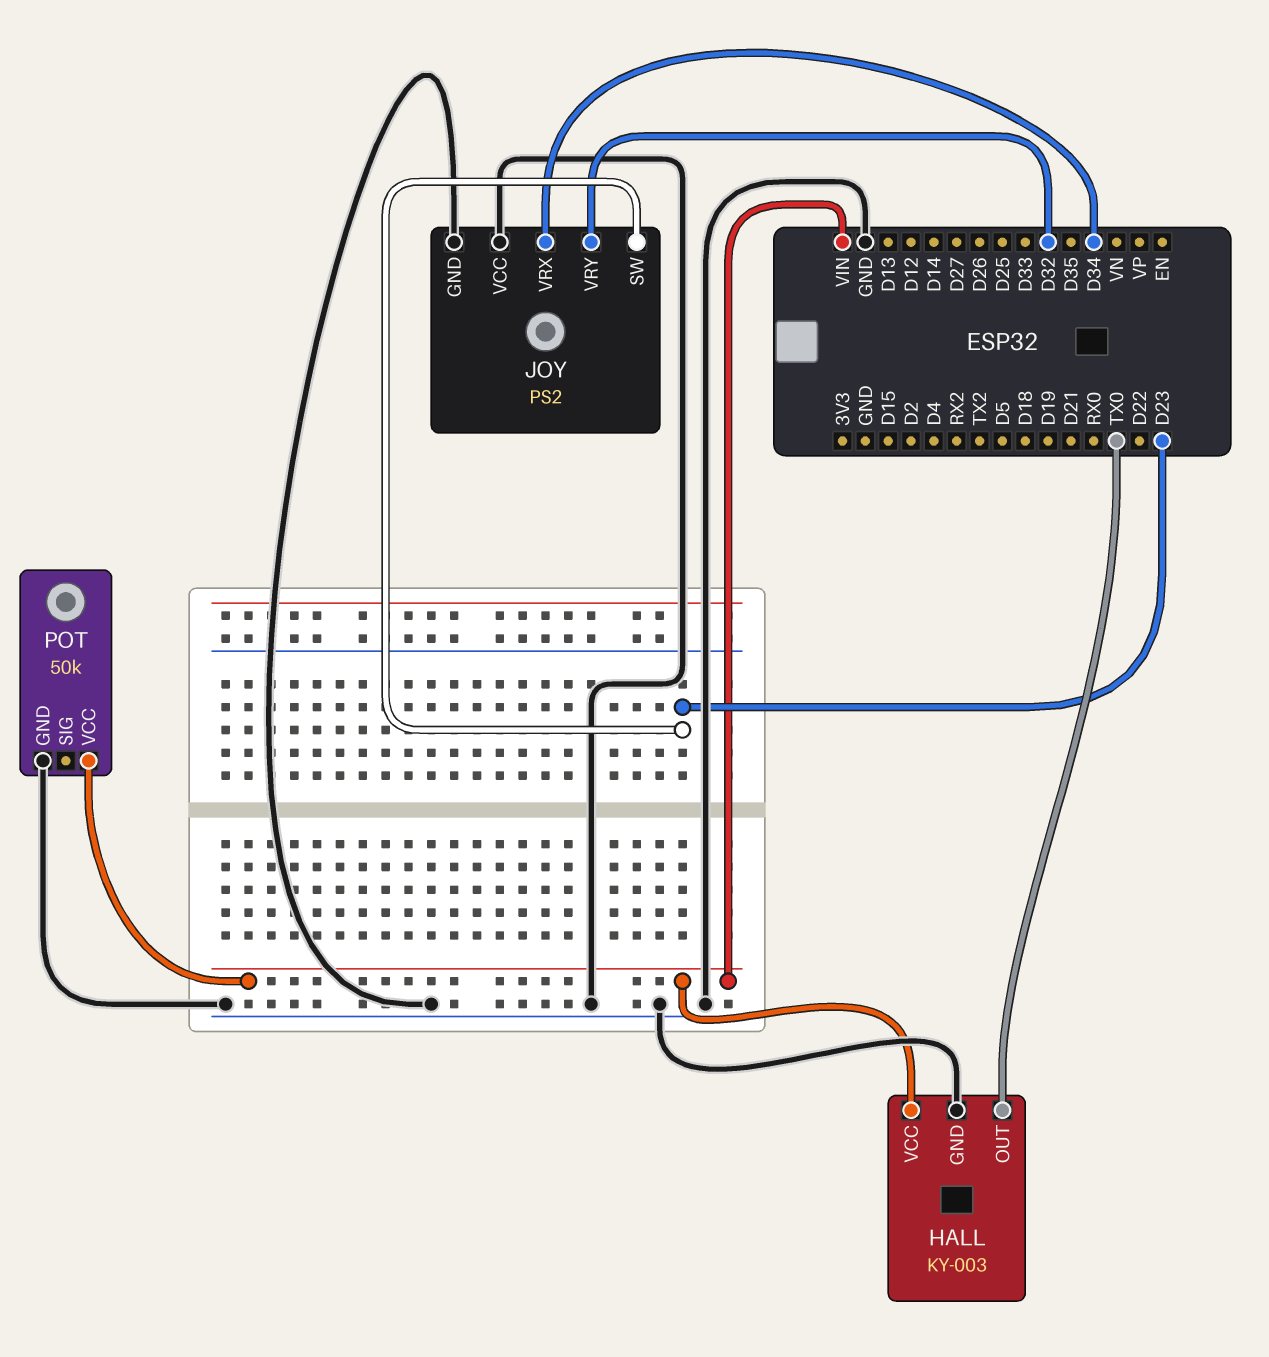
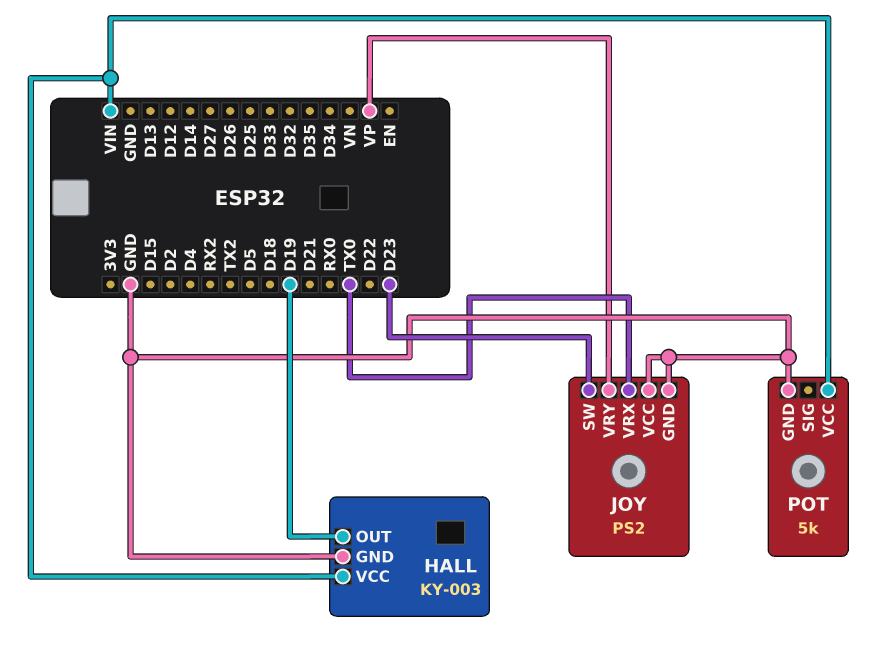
HALL pin OUT: TX0 -> D19
JOY pin VRX: D34 -> TX0
JOY pin VRY: D32 -> VP
POT: 50k -> 5k

